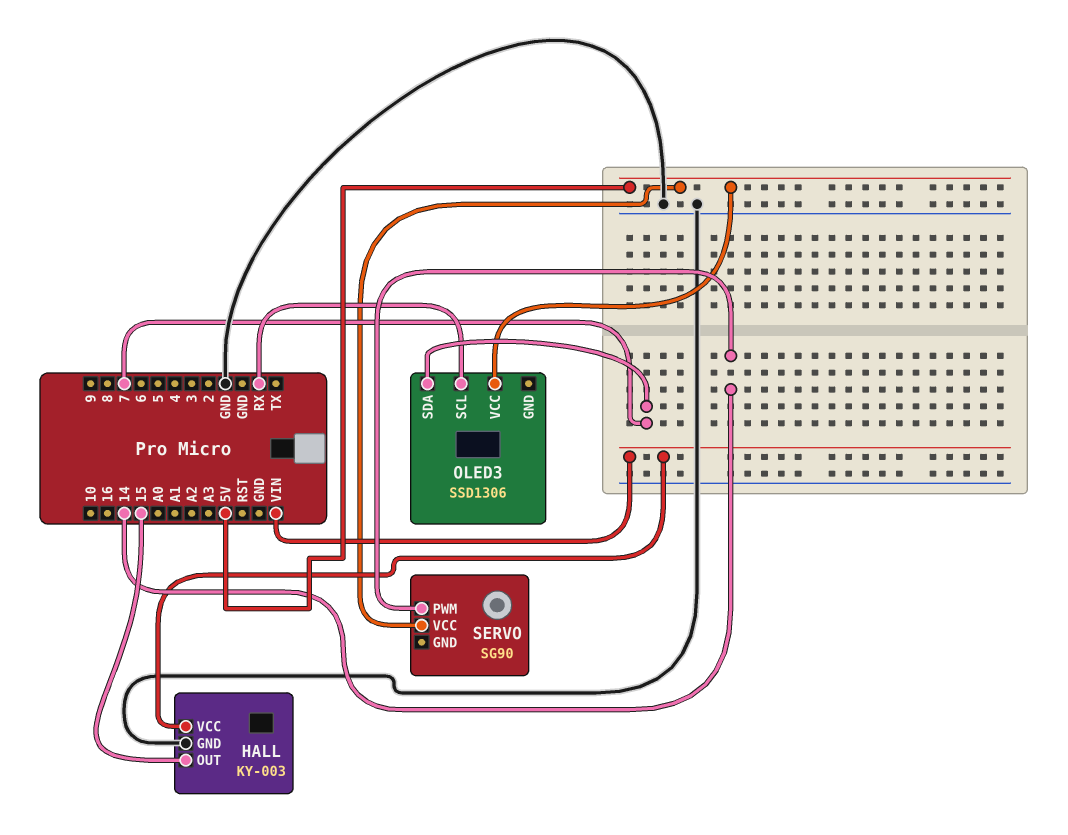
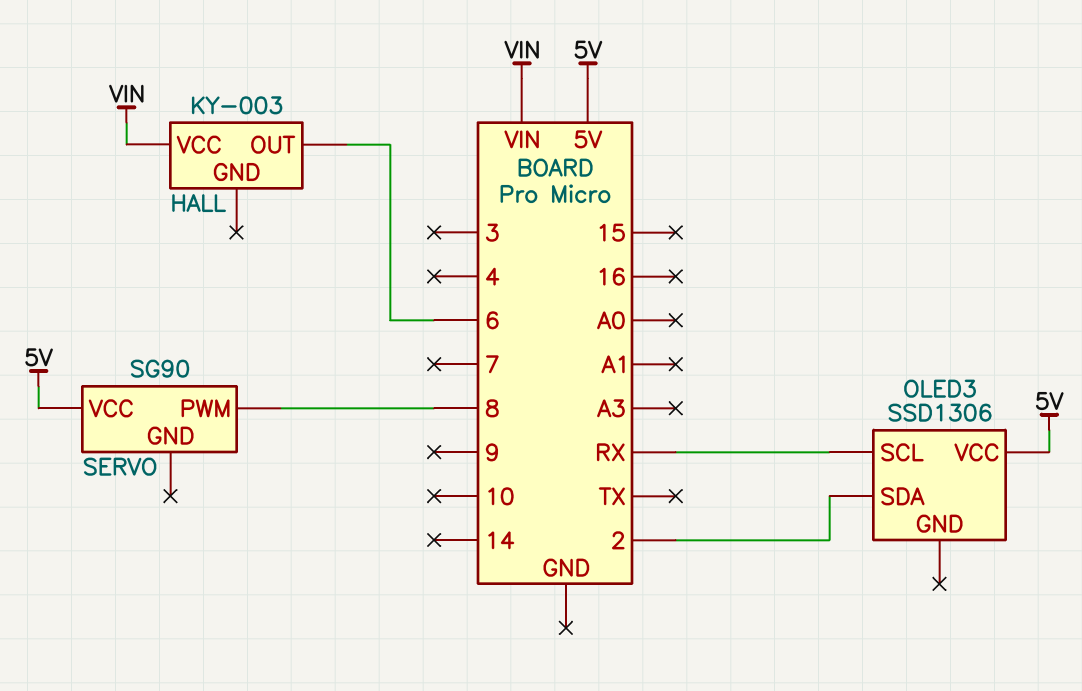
HALL pin GND: GND -> none
HALL pin OUT: 15 -> 6
OLED3 pin SDA: 7 -> 2
SERVO pin PWM: 14 -> 8

